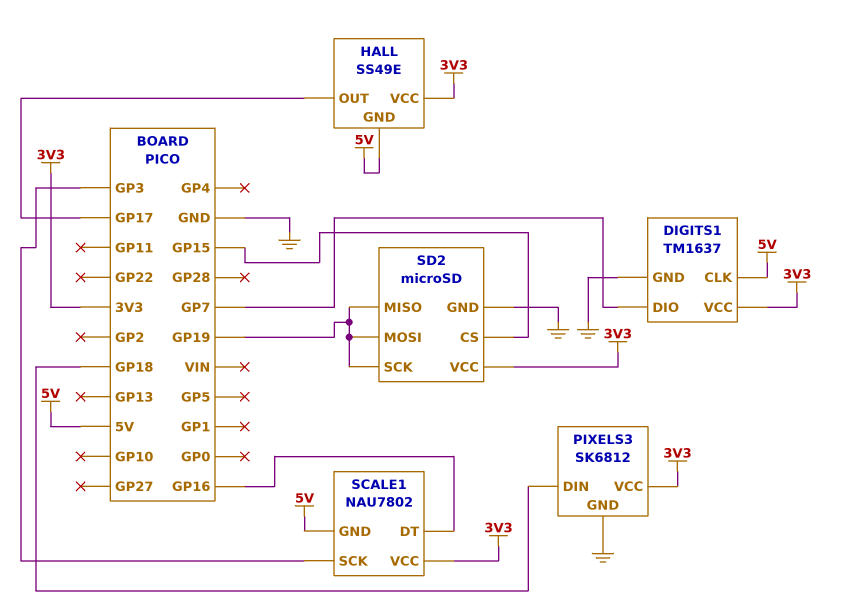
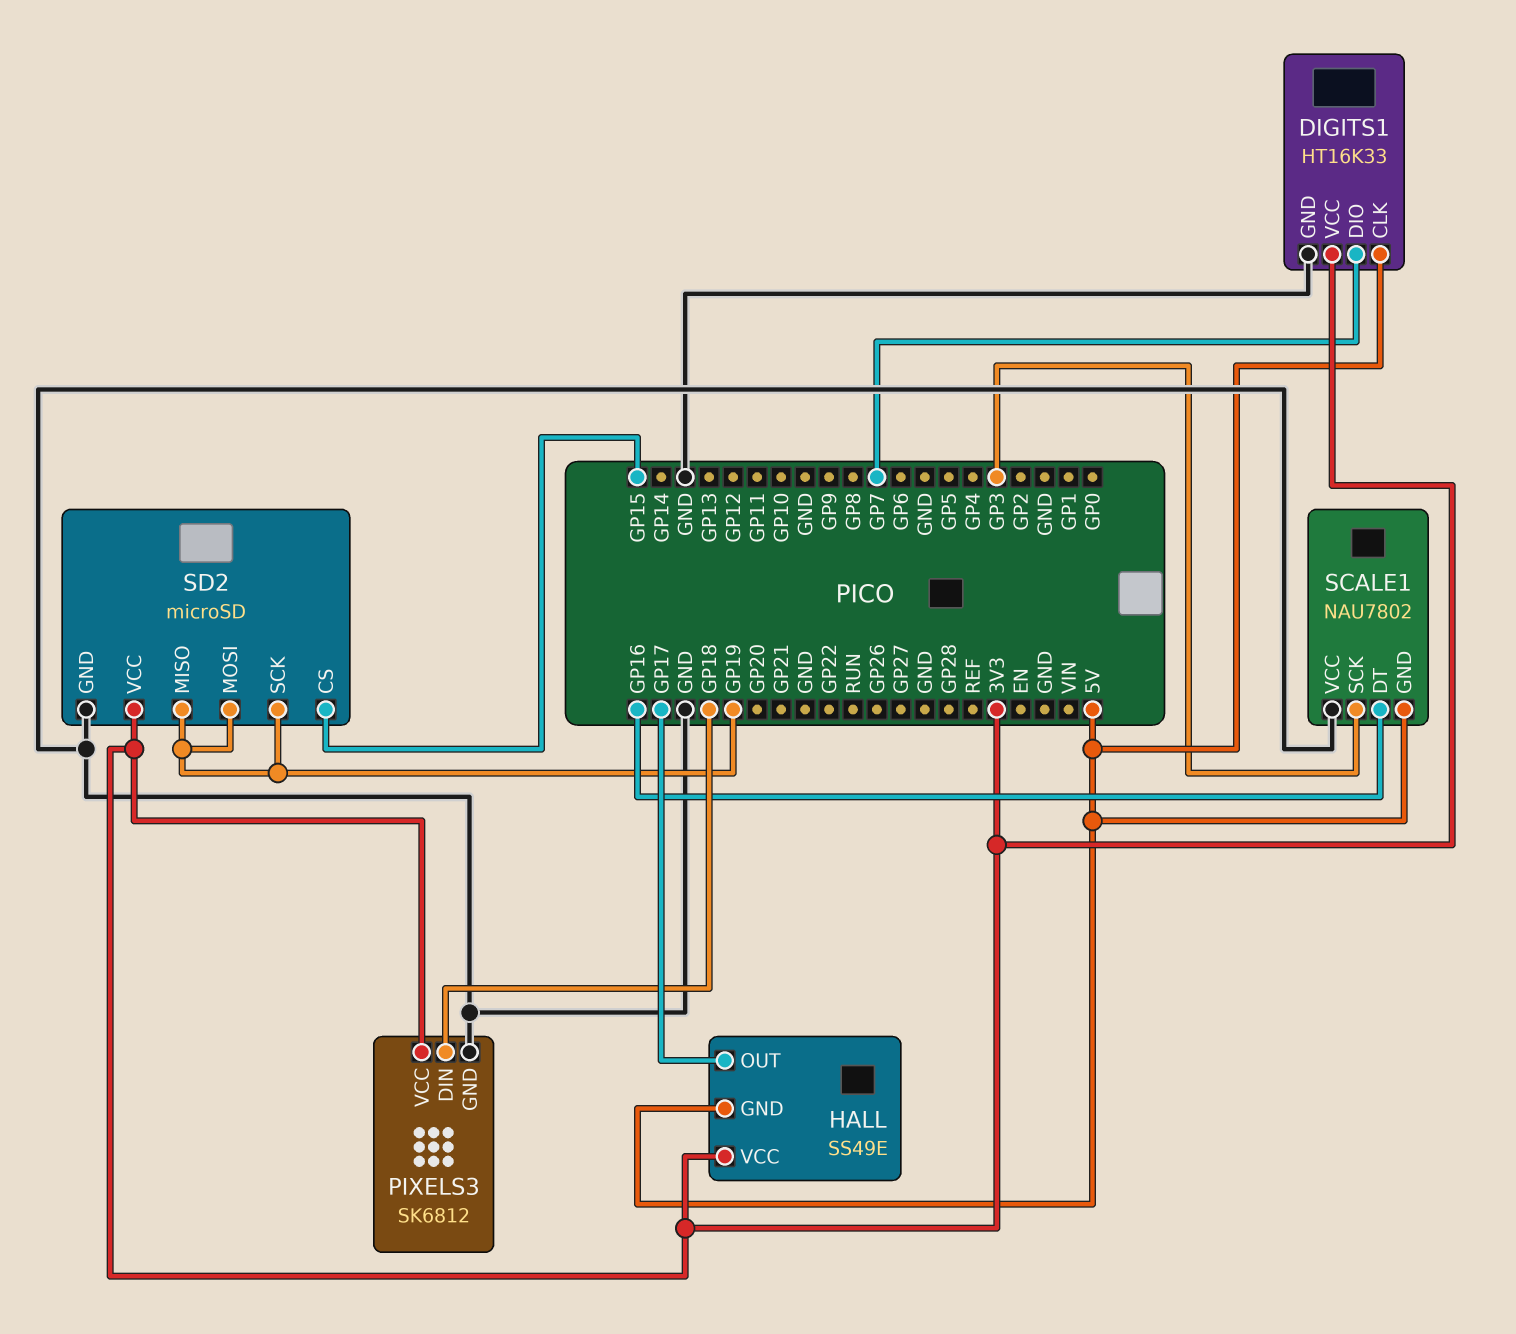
DIGITS1: TM1637 -> HT16K33
SCALE1 pin VCC: 3V3 -> GND

